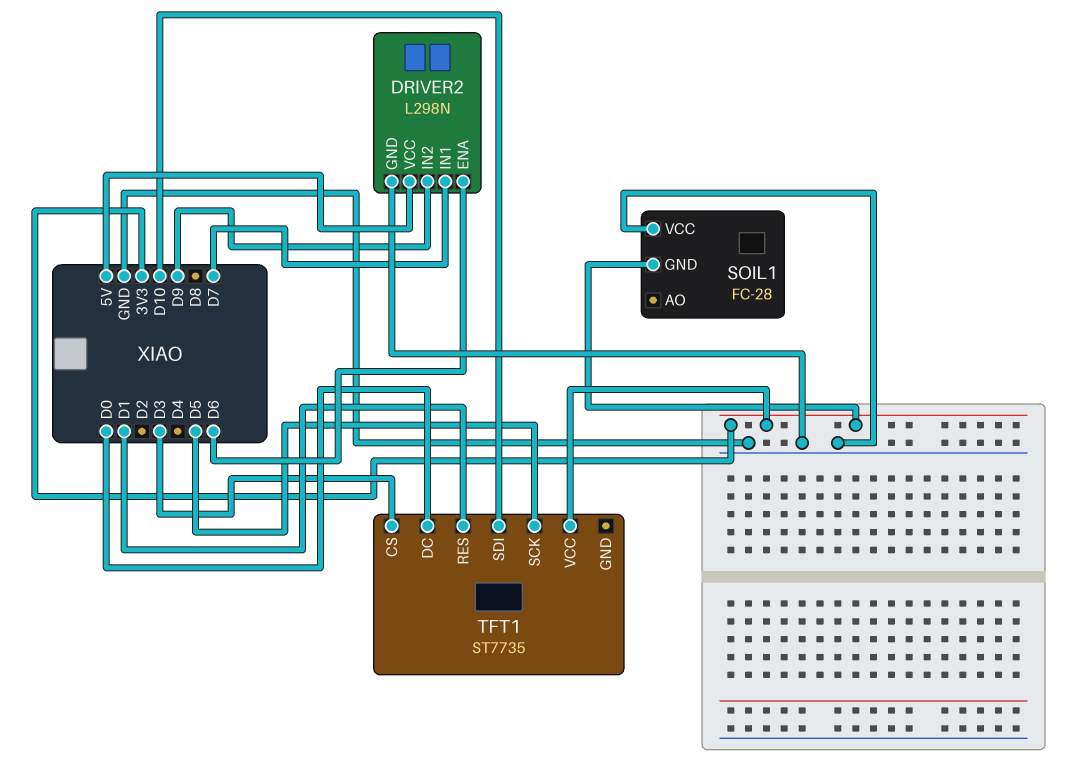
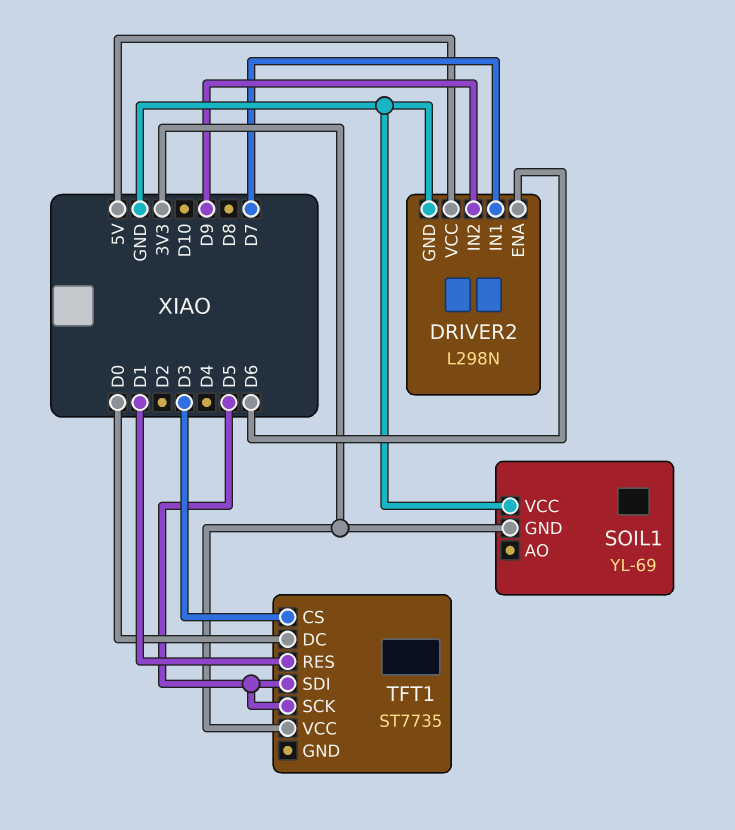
SOIL1: FC-28 -> YL-69
TFT1 pin SDI: D10 -> D5

